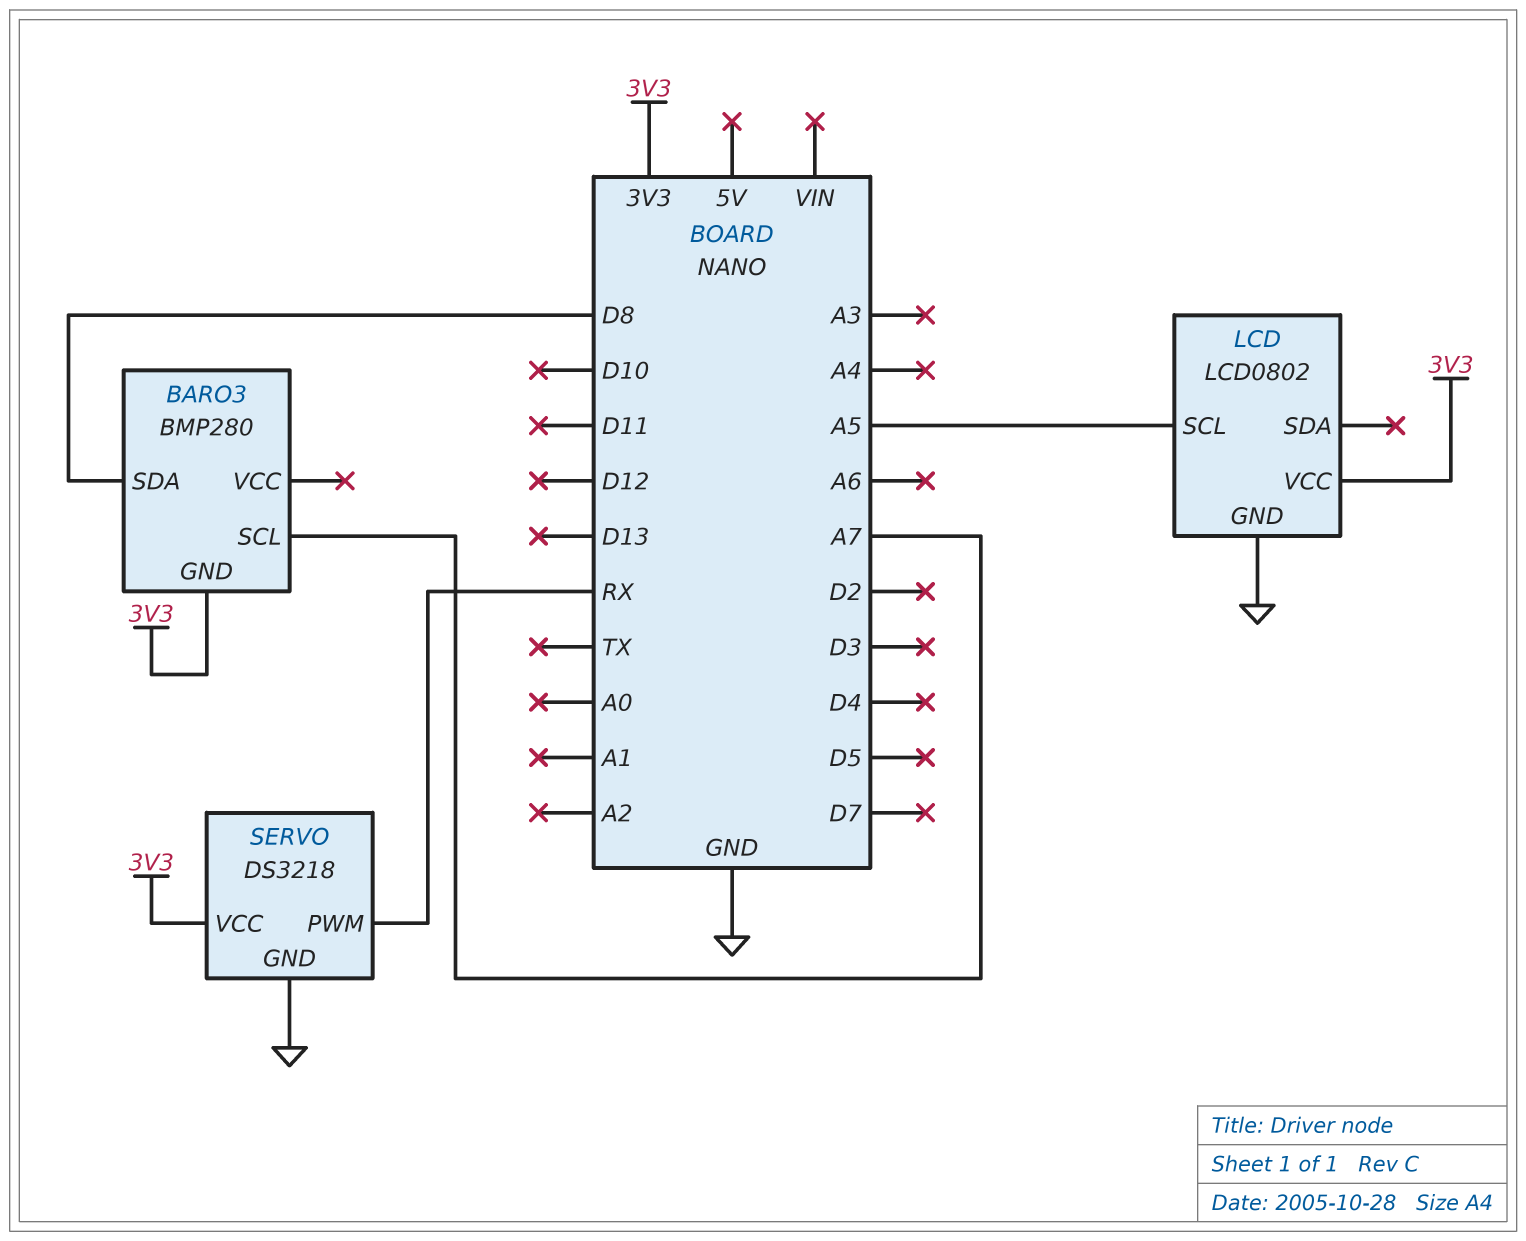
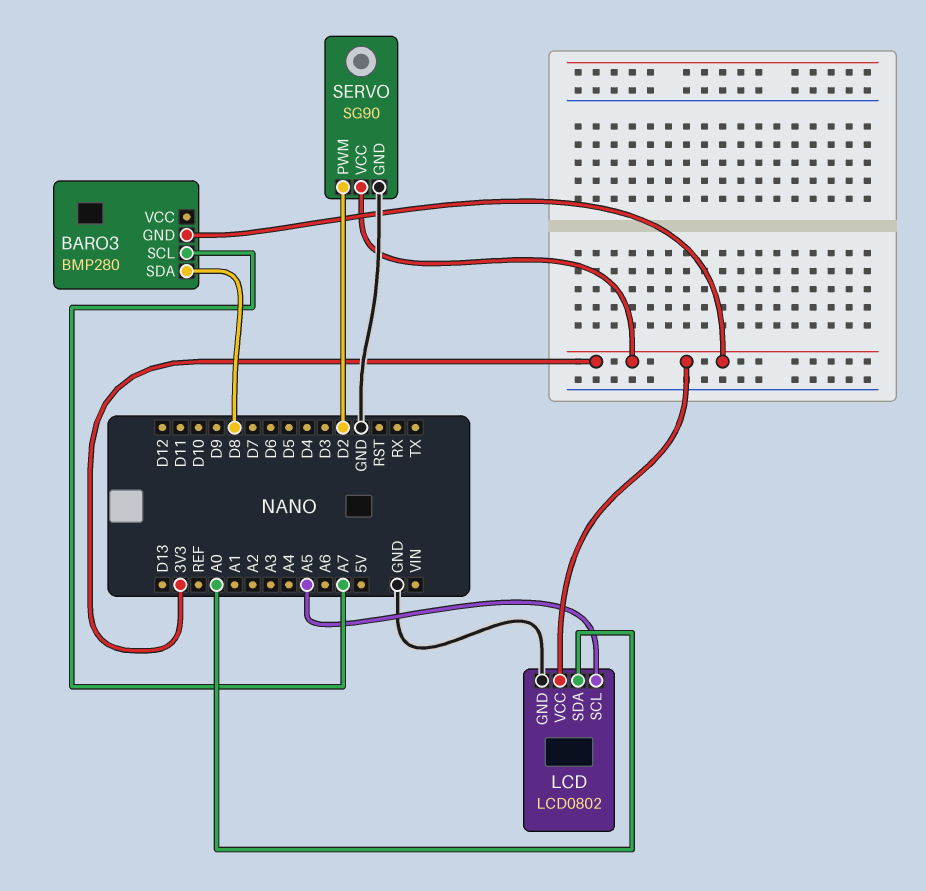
LCD pin SDA: none -> A0
SERVO: DS3218 -> SG90
SERVO pin PWM: RX -> D2

